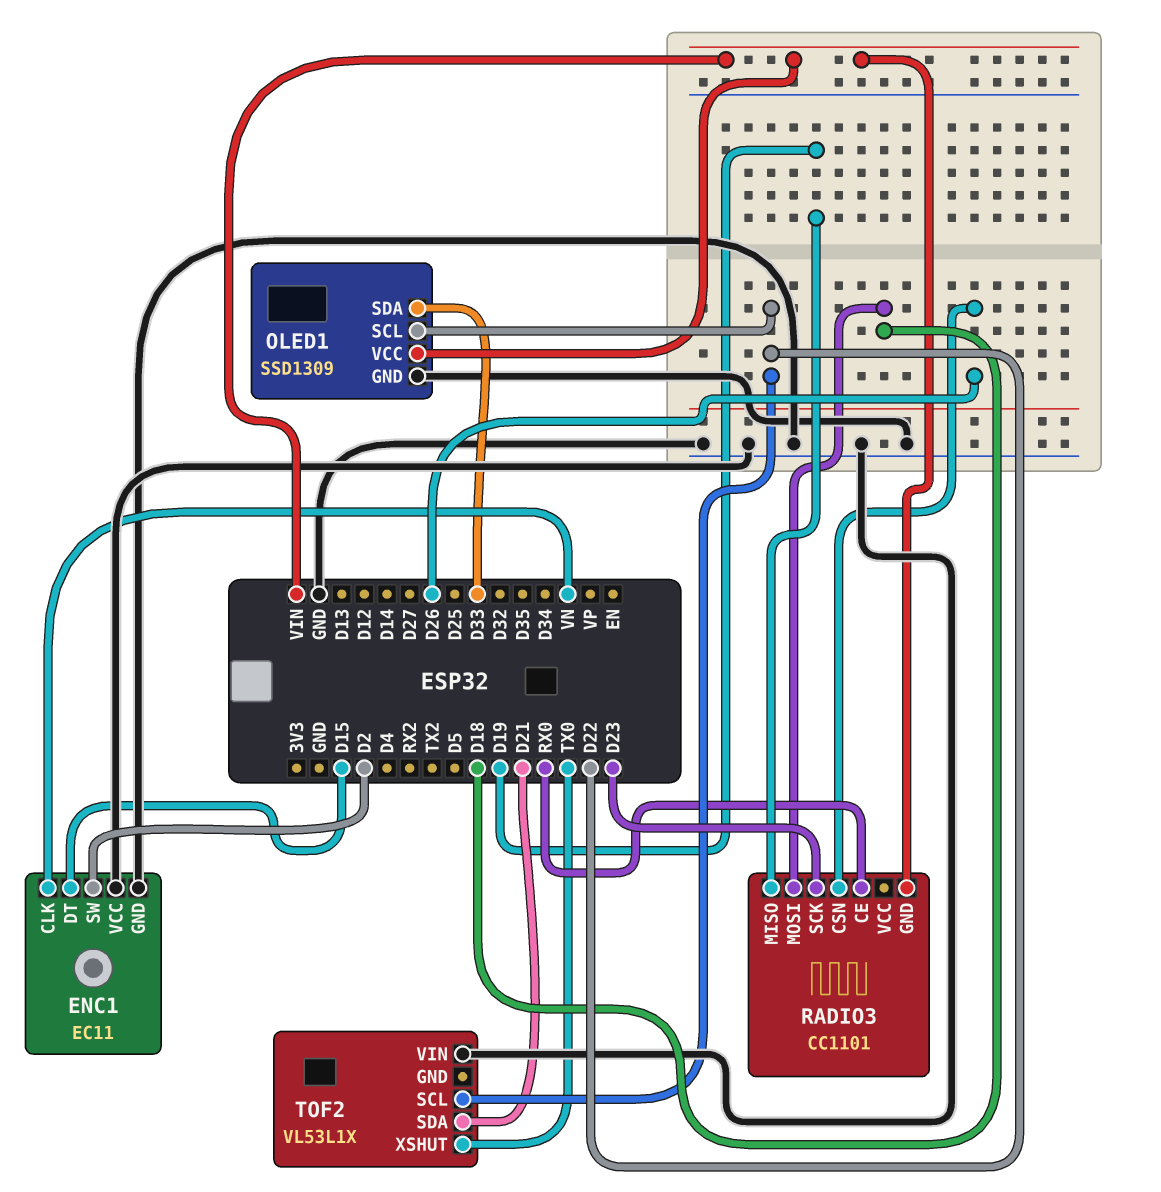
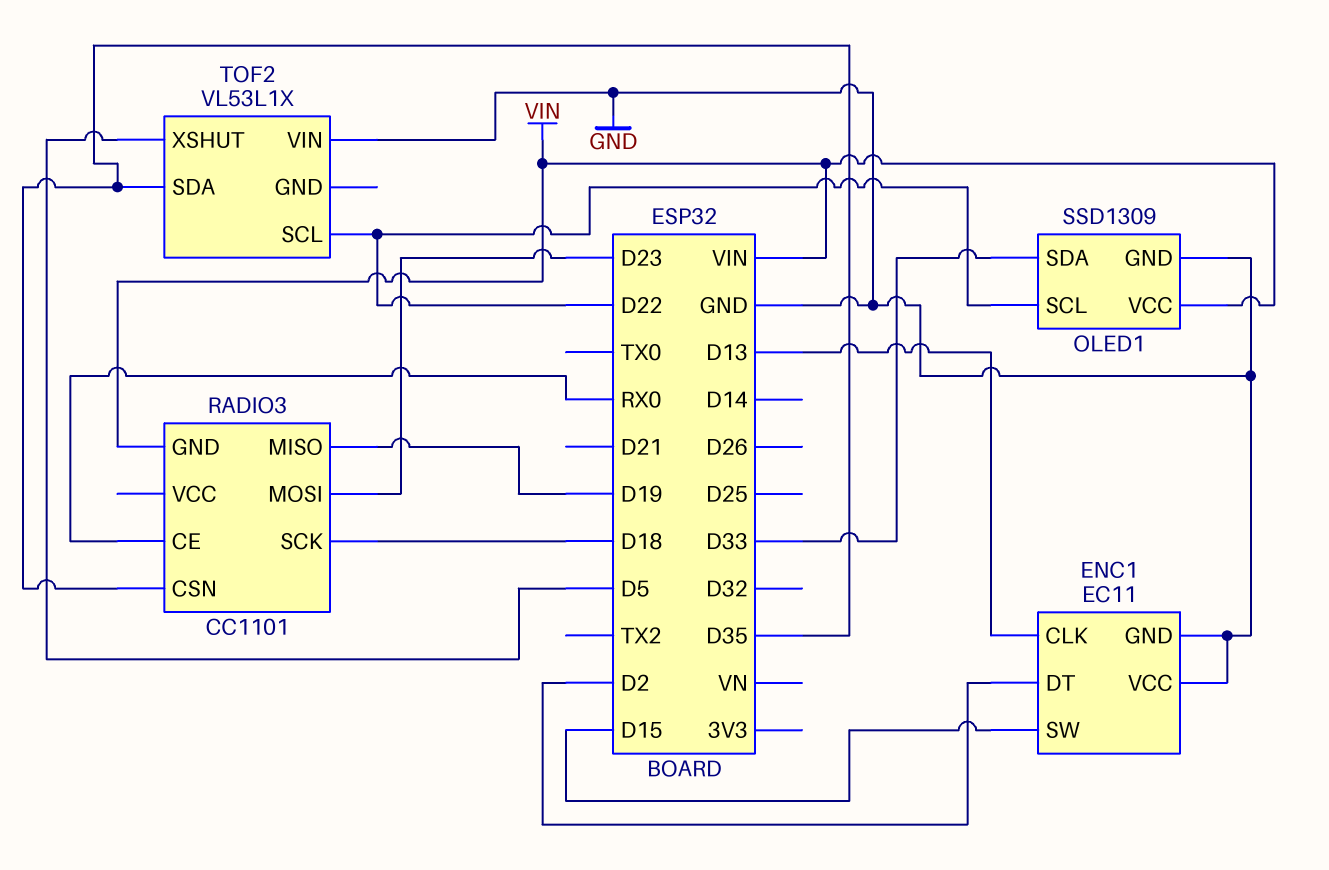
ENC1 pin CLK: VN -> D13
ENC1 pin DT: D15 -> D2
ENC1 pin SW: D2 -> D15
RADIO3 pin CSN: D26 -> D35
RADIO3 pin MOSI: D18 -> D23
RADIO3 pin SCK: D23 -> D18
TOF2 pin SDA: D21 -> D35
TOF2 pin XSHUT: TX0 -> D5

